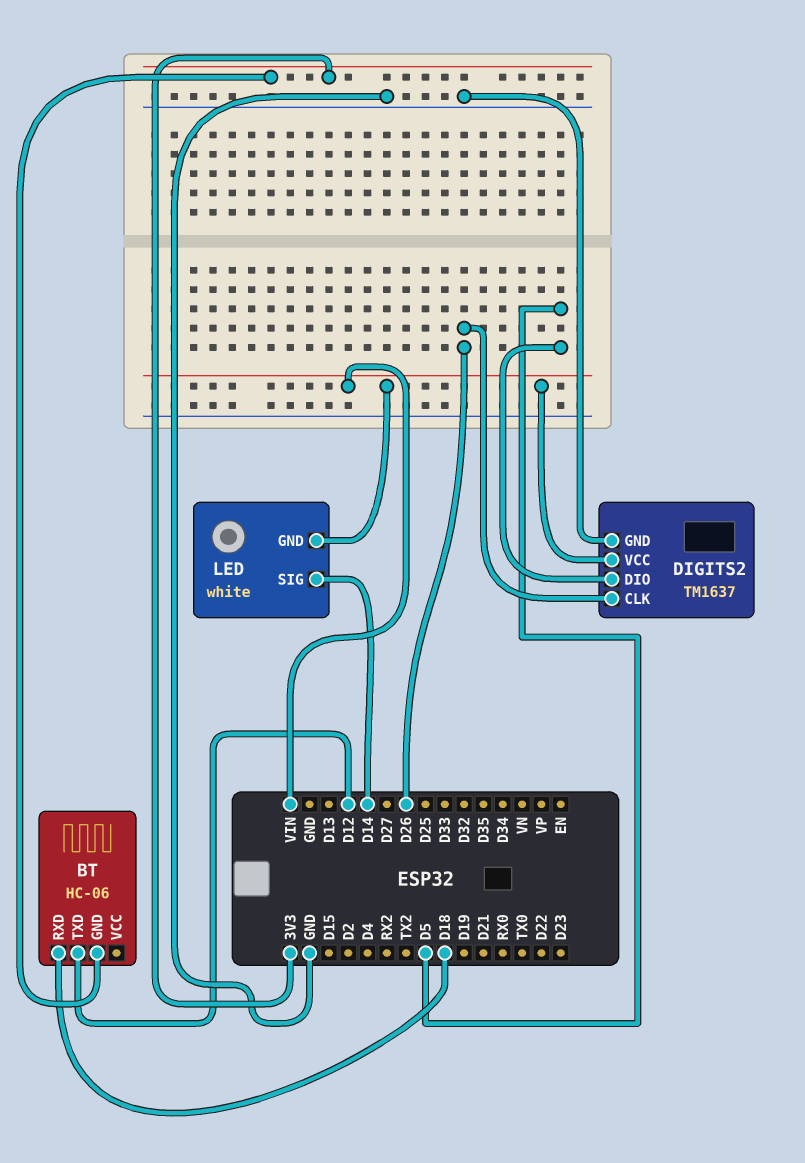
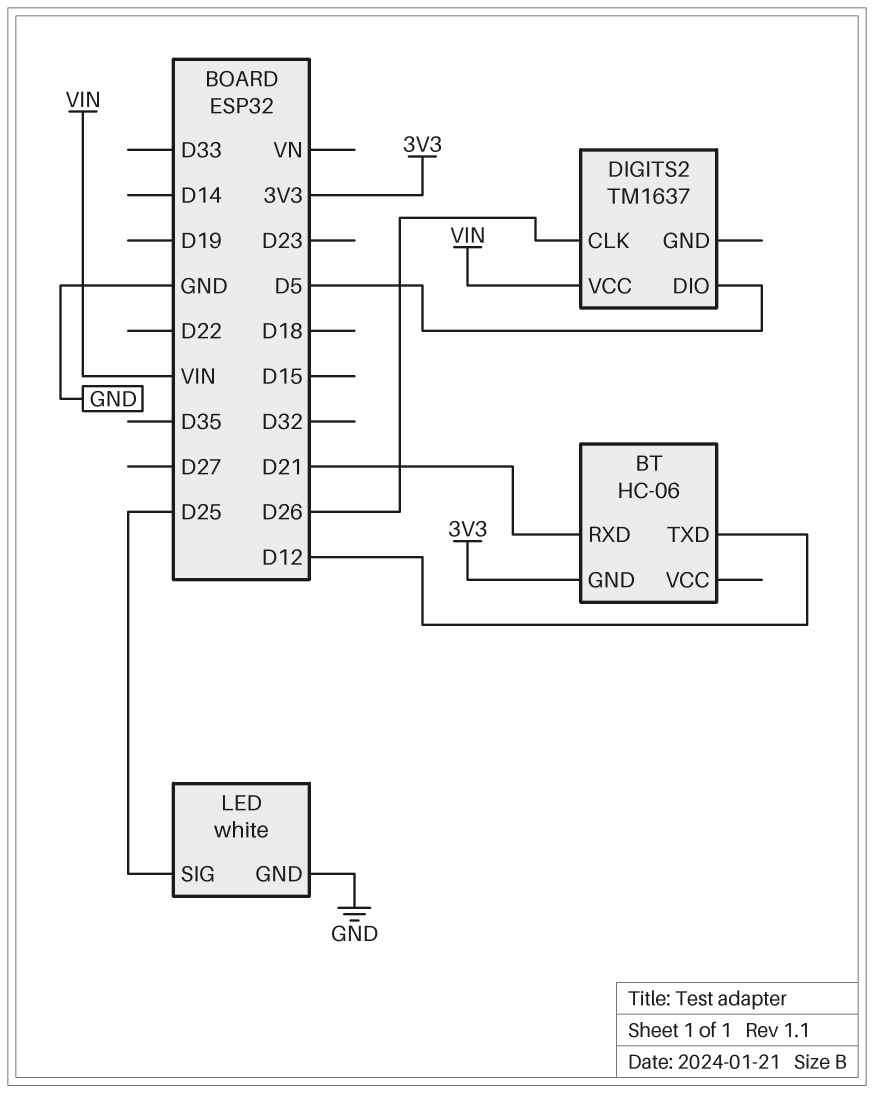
BT pin RXD: D18 -> D21
DIGITS2 pin GND: GND -> none
LED pin GND: VIN -> GND
LED pin SIG: D14 -> D25

